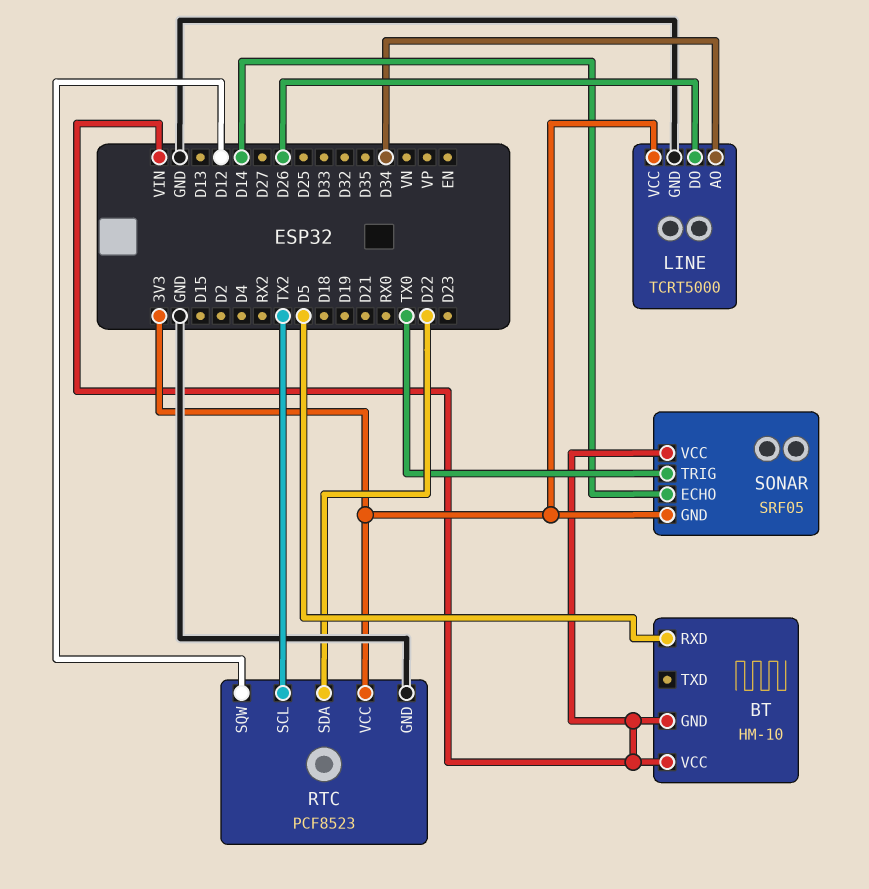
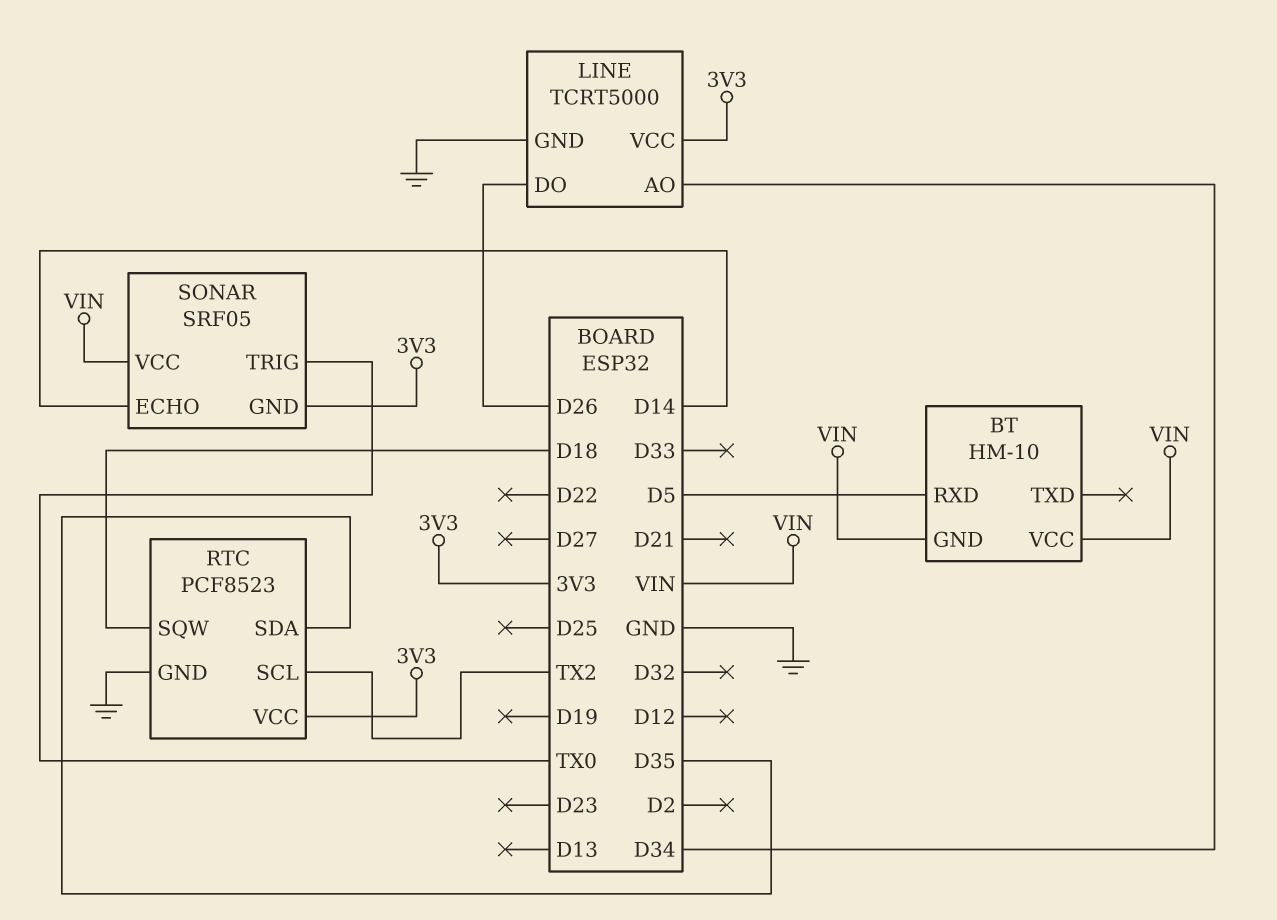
RTC pin SDA: D22 -> D35
RTC pin SQW: D12 -> D18

